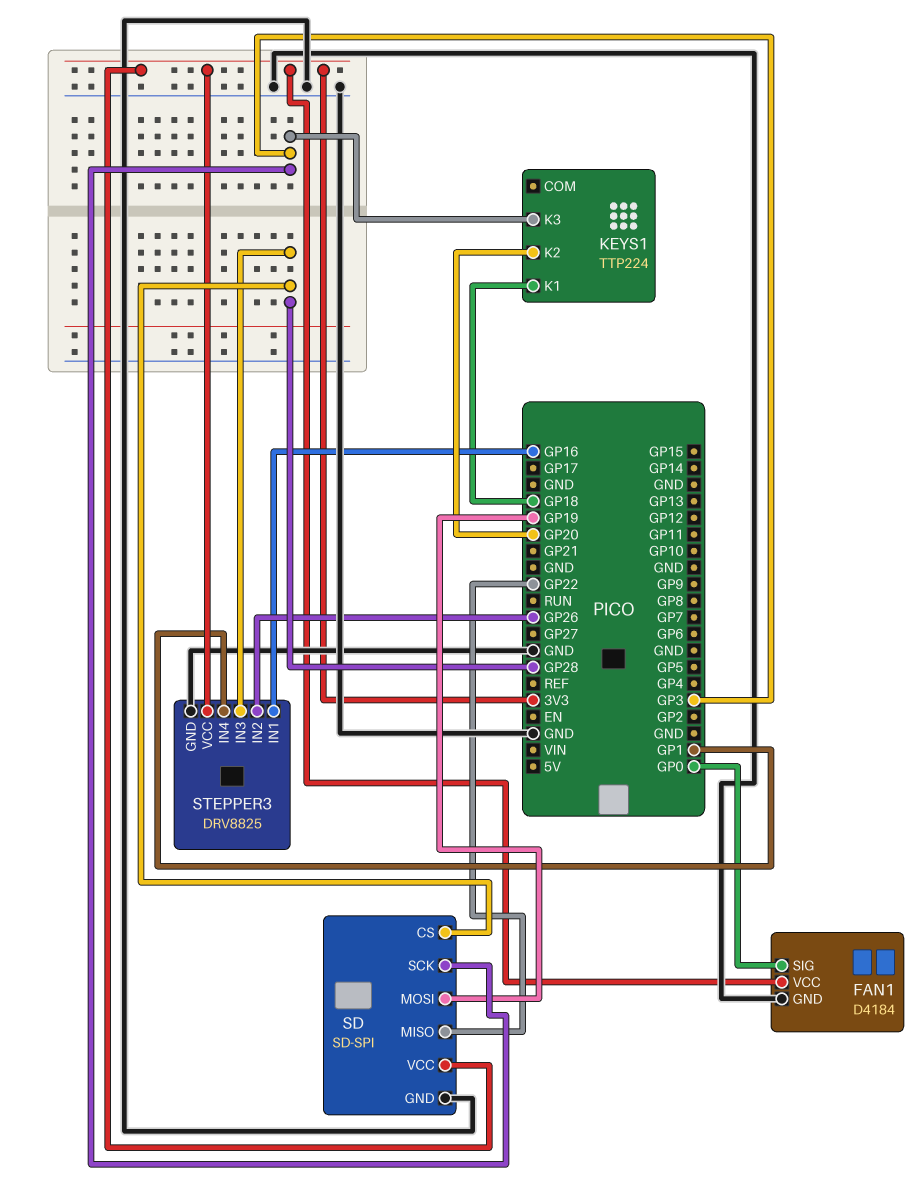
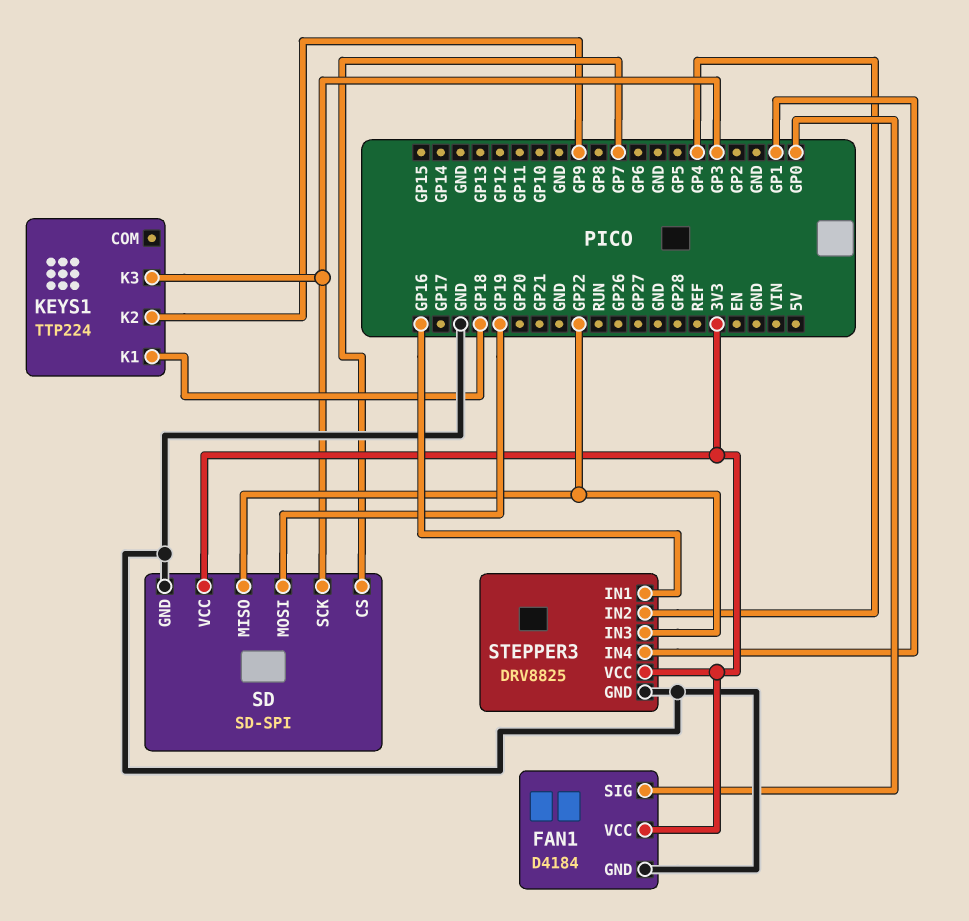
KEYS1 pin K2: GP20 -> GP9
SD pin CS: GP28 -> GP7
STEPPER3 pin IN2: GP26 -> GP4
STEPPER3 pin IN3: GP28 -> GP22

